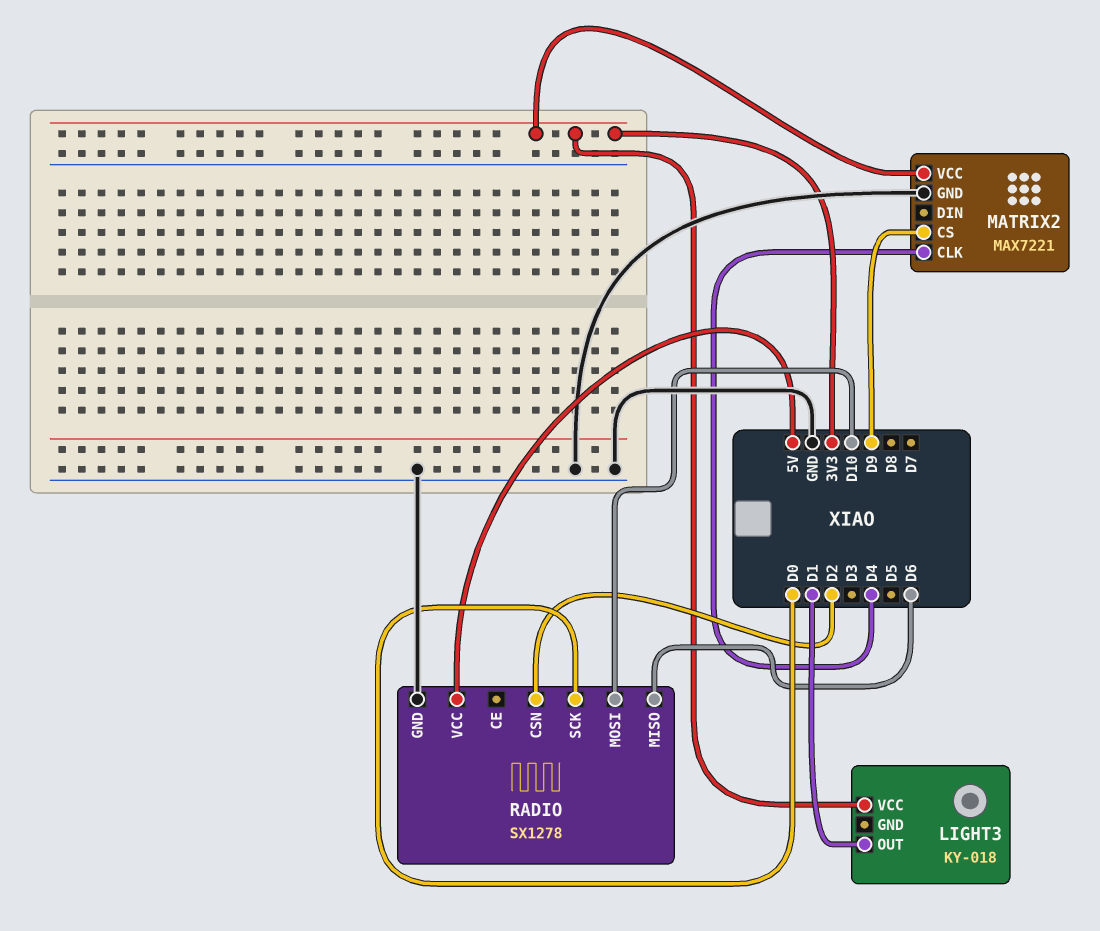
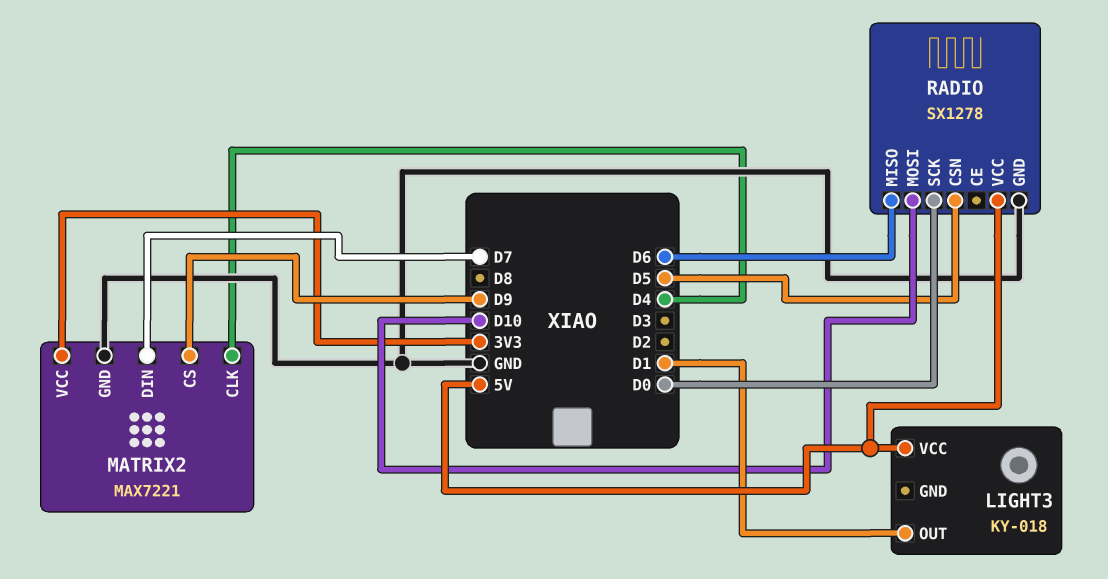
LIGHT3 pin VCC: 3V3 -> 5V
MATRIX2 pin DIN: none -> D7
RADIO pin CSN: D2 -> D5

